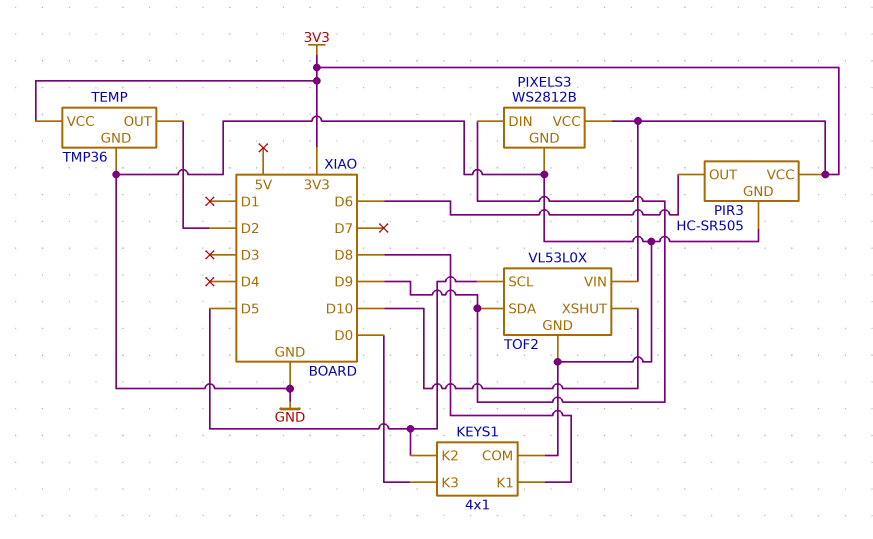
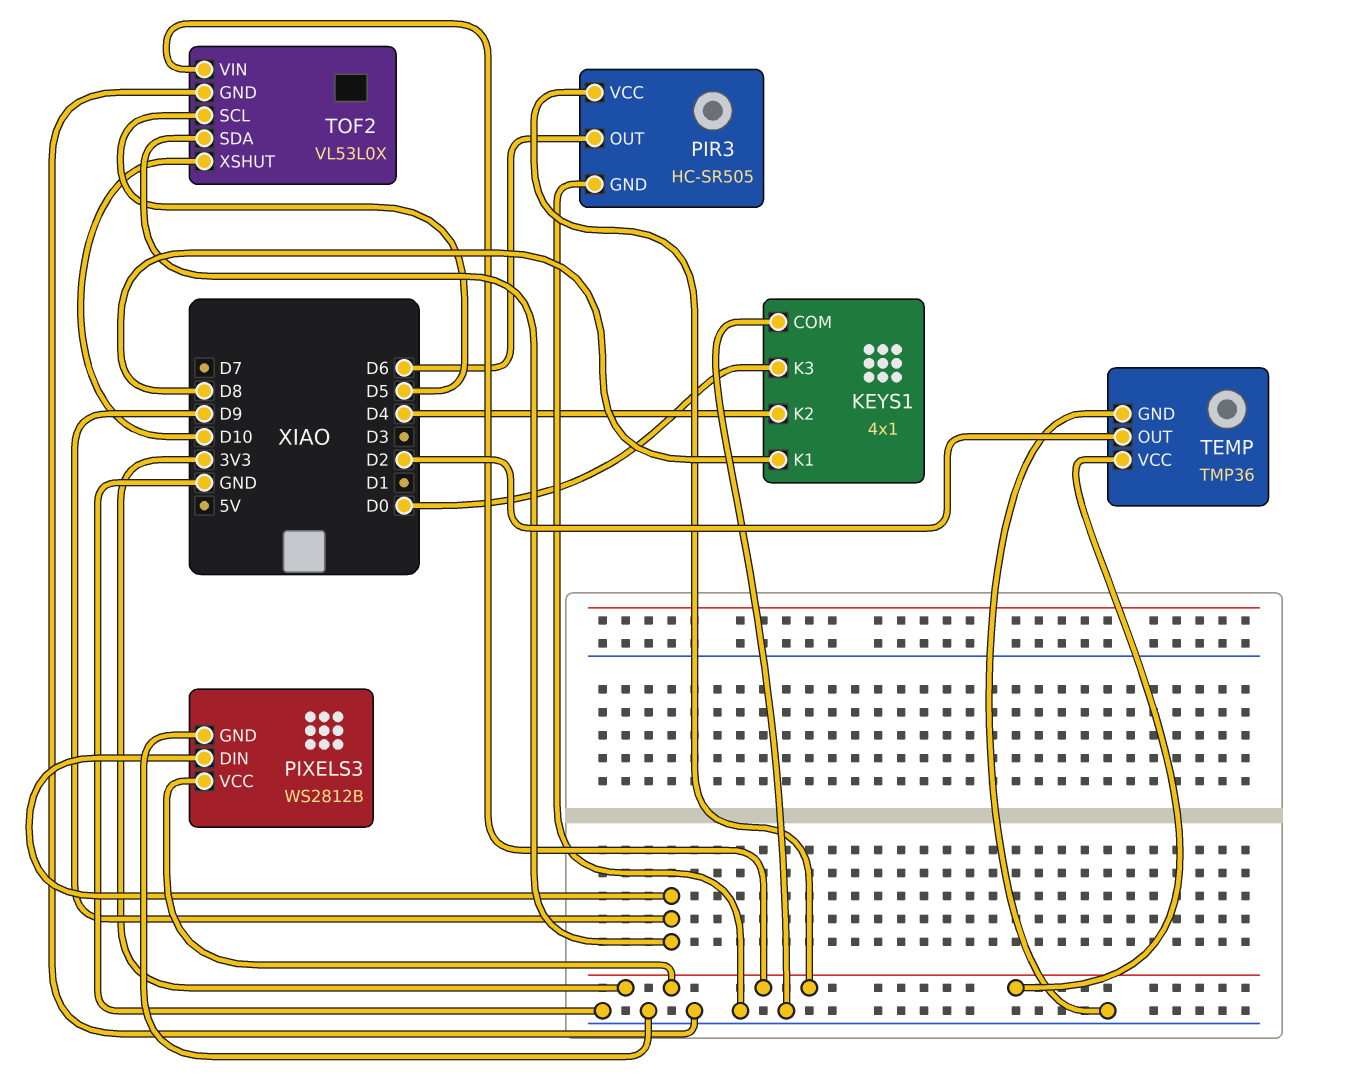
KEYS1 pin K2: D5 -> D4

